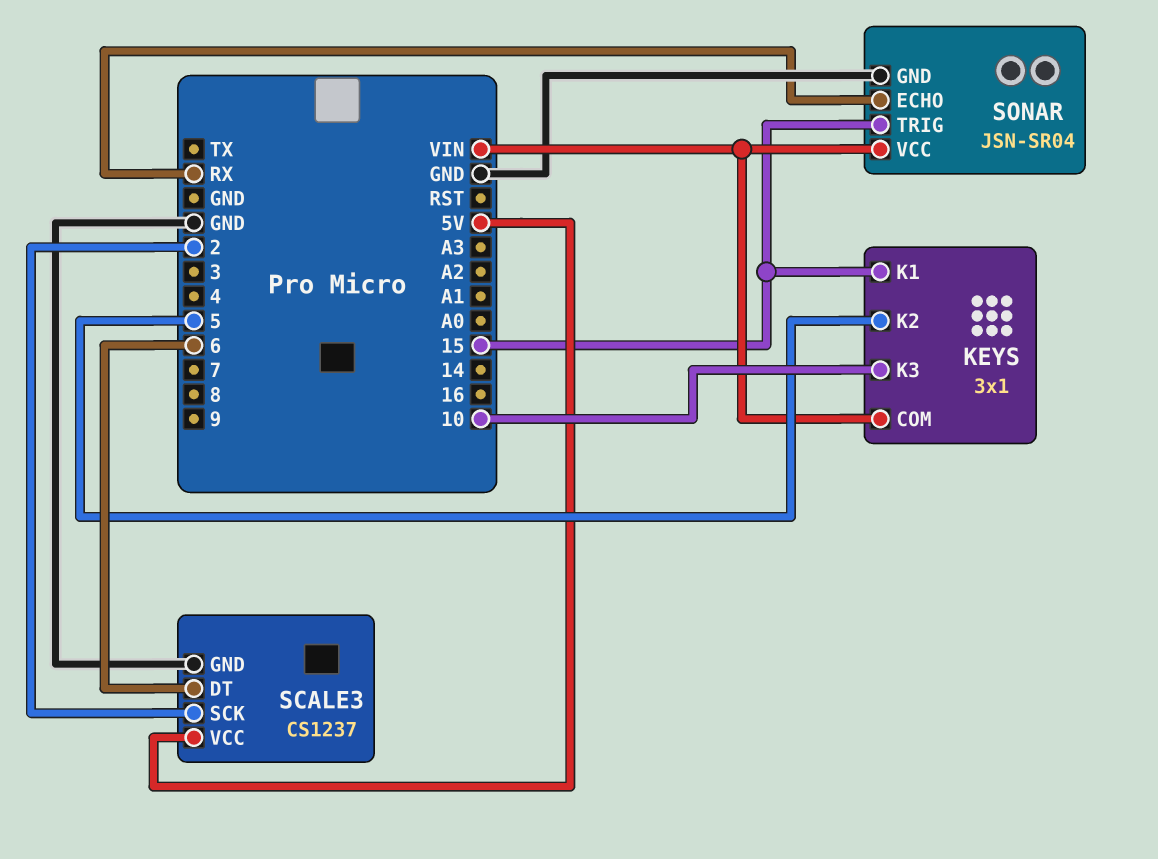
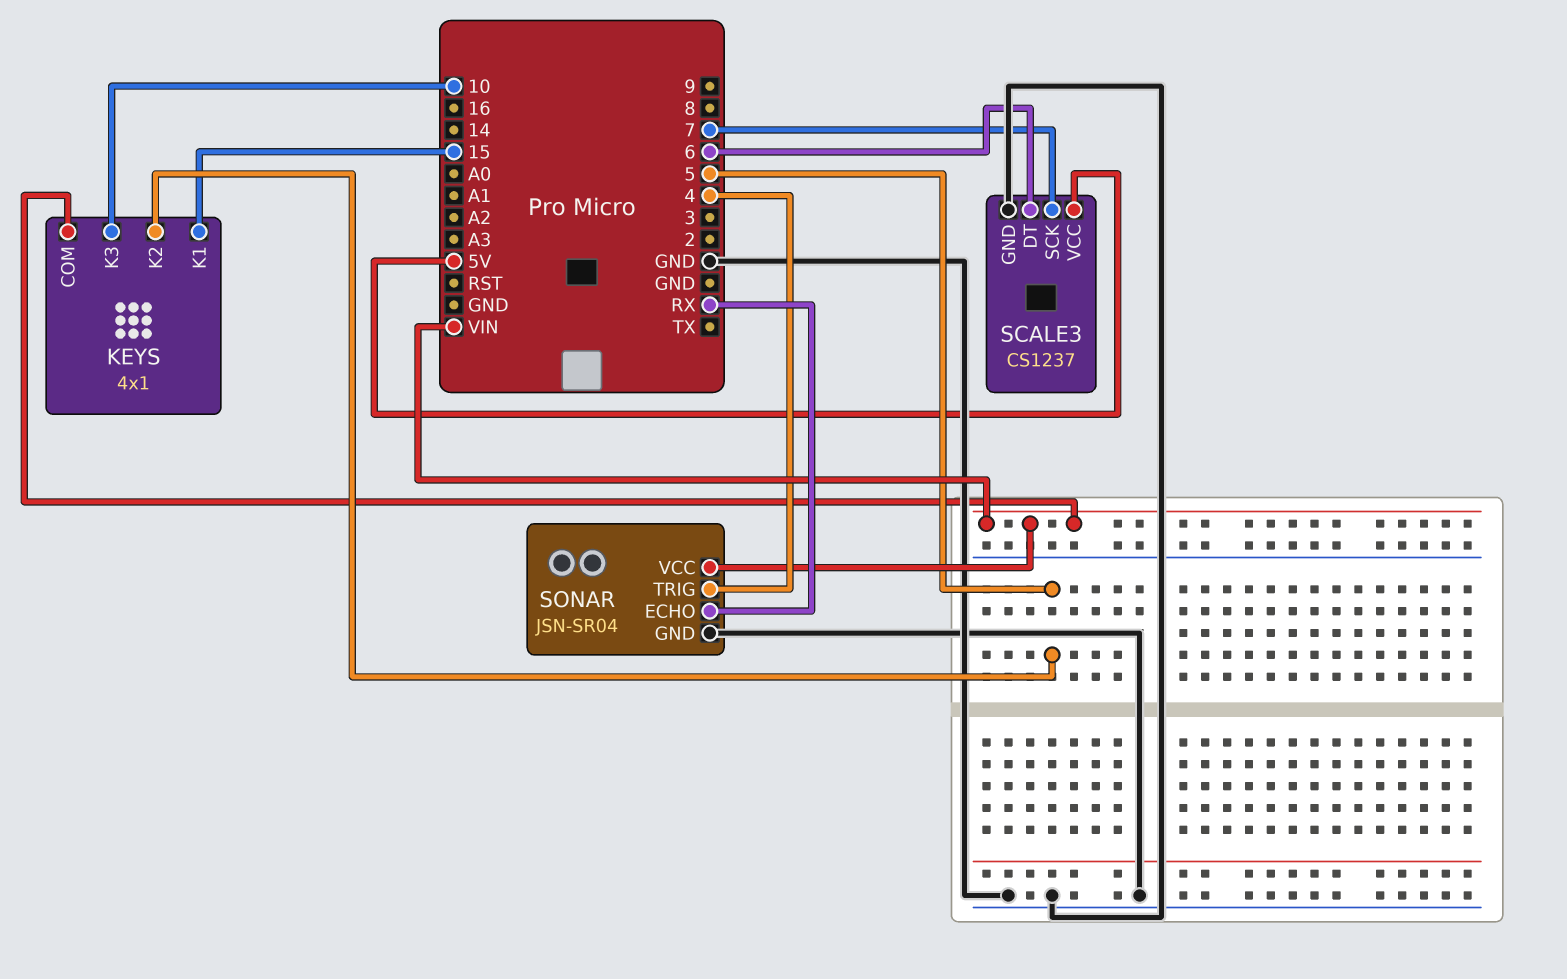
KEYS: 3x1 -> 4x1
SCALE3 pin SCK: 2 -> 7
SONAR pin TRIG: 15 -> 4

